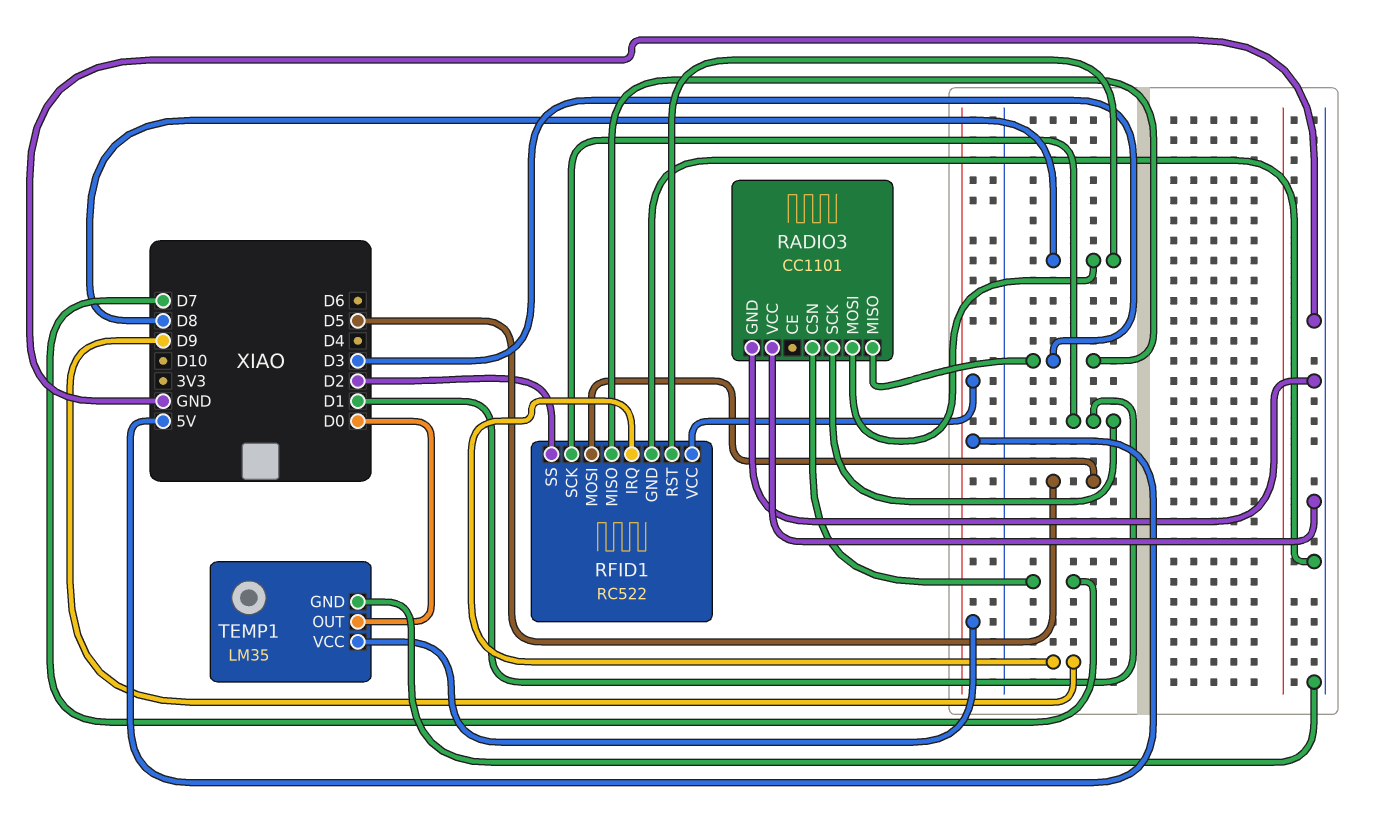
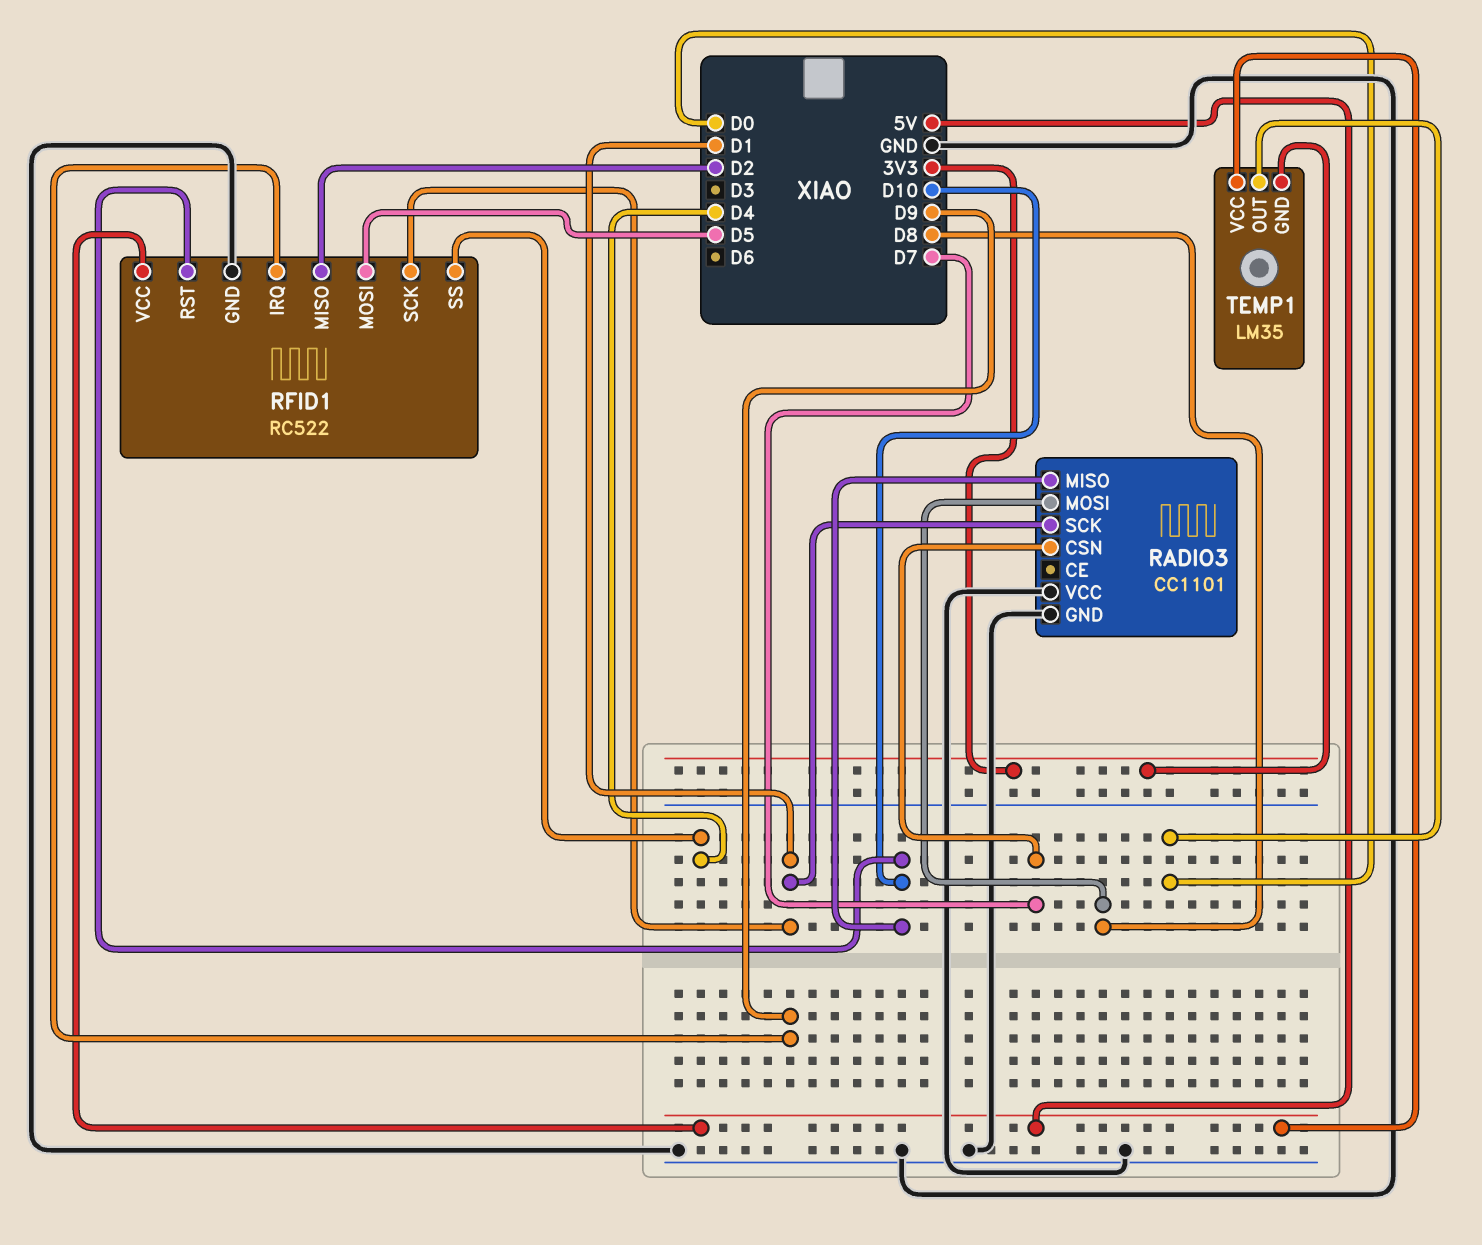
RADIO3 pin MISO: D3 -> D10
RFID1 pin MISO: D3 -> D2
RFID1 pin RST: D8 -> D10
RFID1 pin SS: D2 -> D4
TEMP1 pin GND: GND -> 3V3

